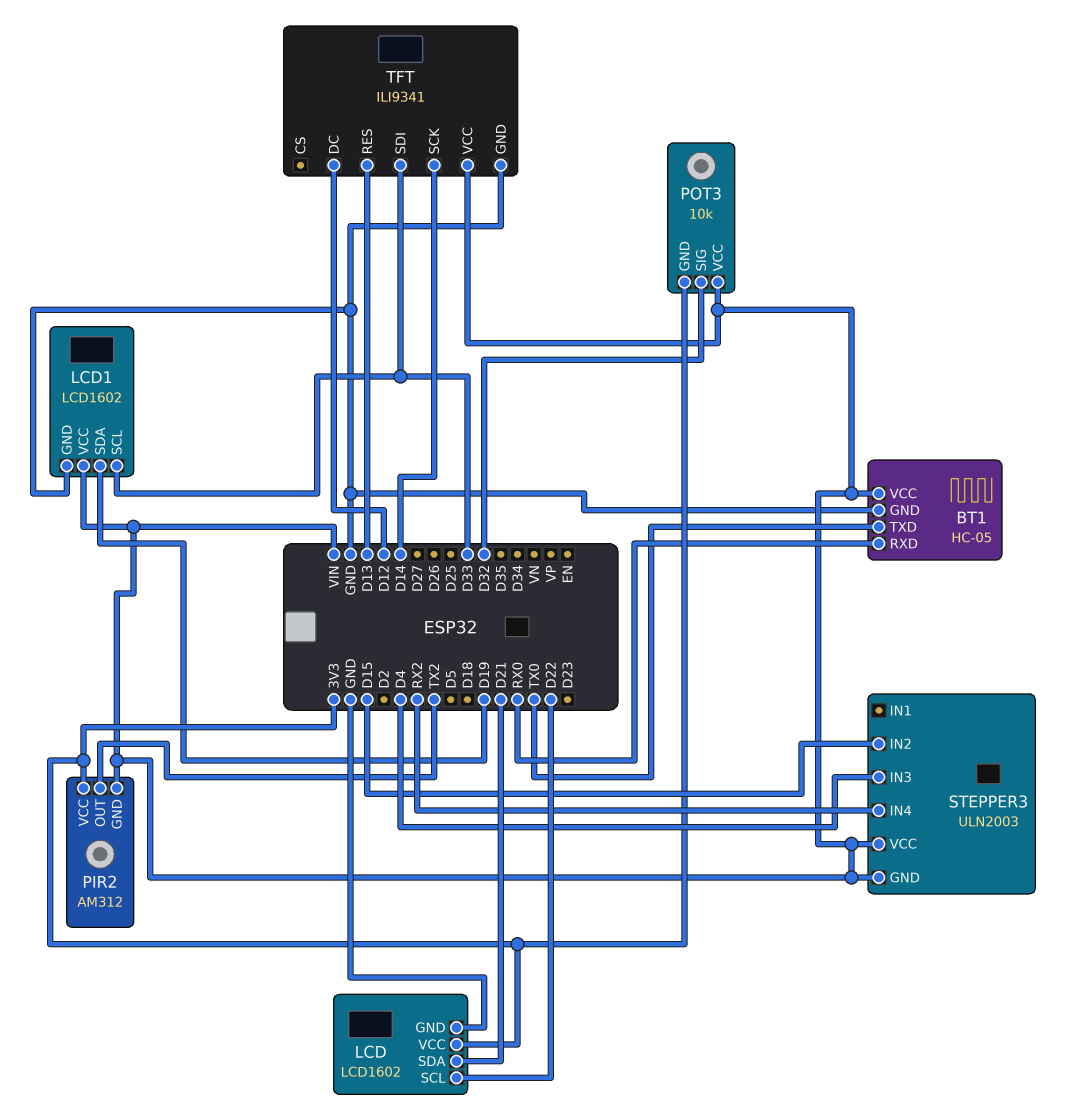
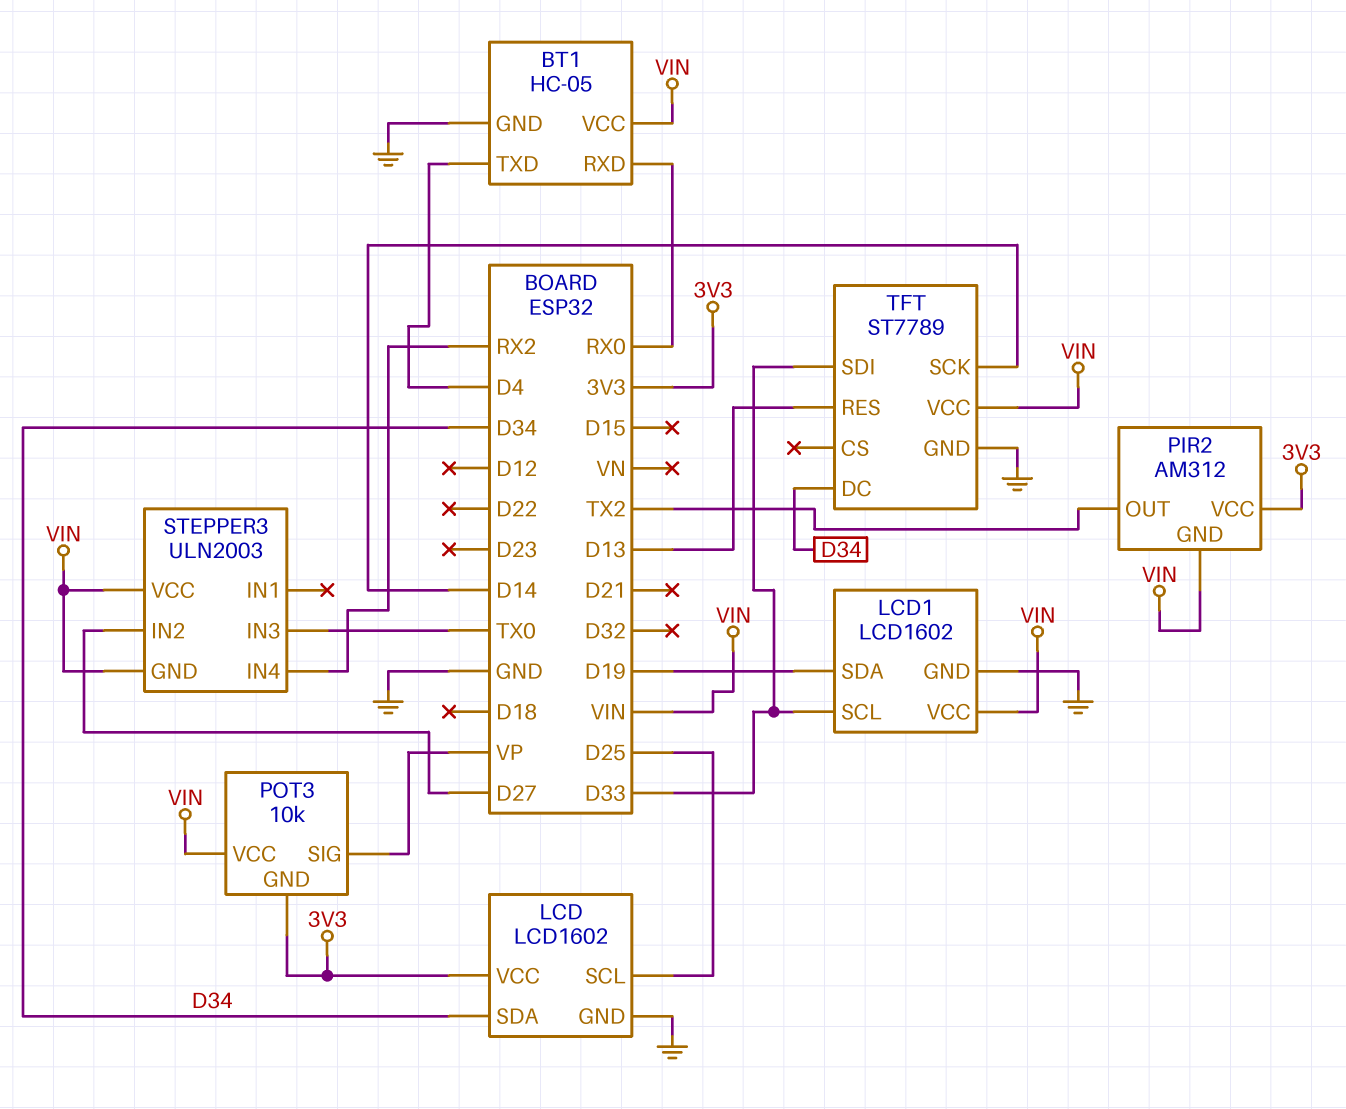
BT1 pin TXD: TX0 -> D4
LCD pin SCL: D22 -> D25
LCD pin SDA: D21 -> D34
POT3 pin SIG: D32 -> VP
STEPPER3 pin IN2: D15 -> D27
STEPPER3 pin IN3: D4 -> TX0
TFT: ILI9341 -> ST7789
TFT pin DC: D12 -> D34

